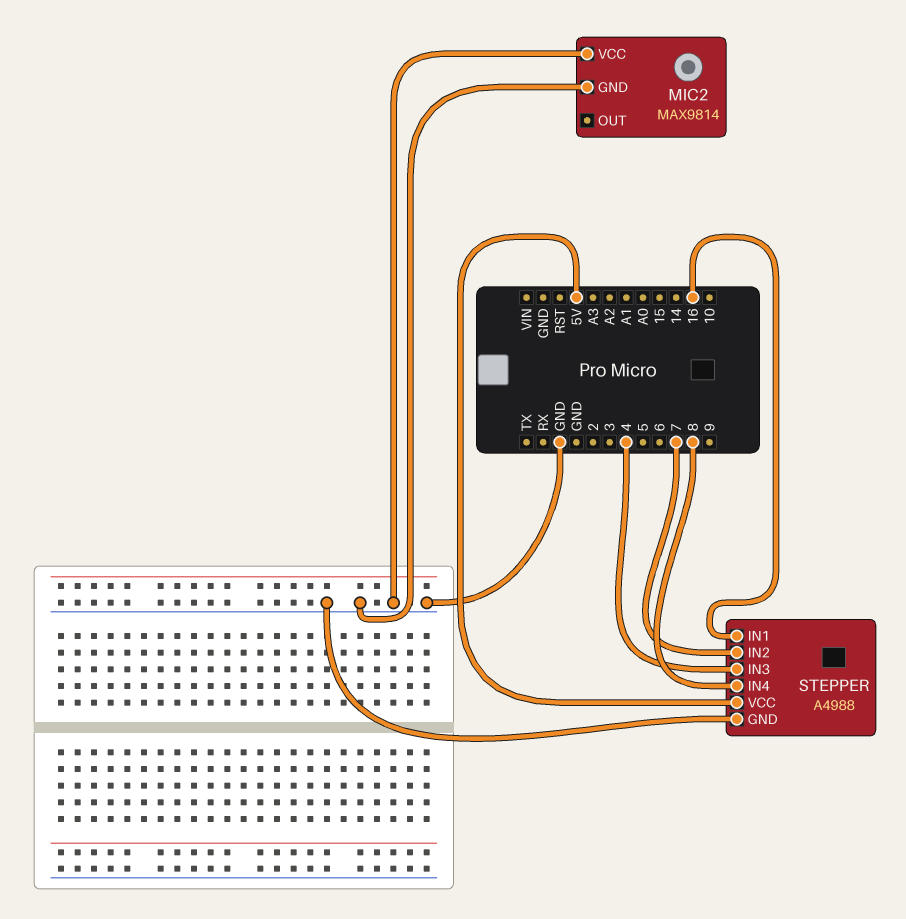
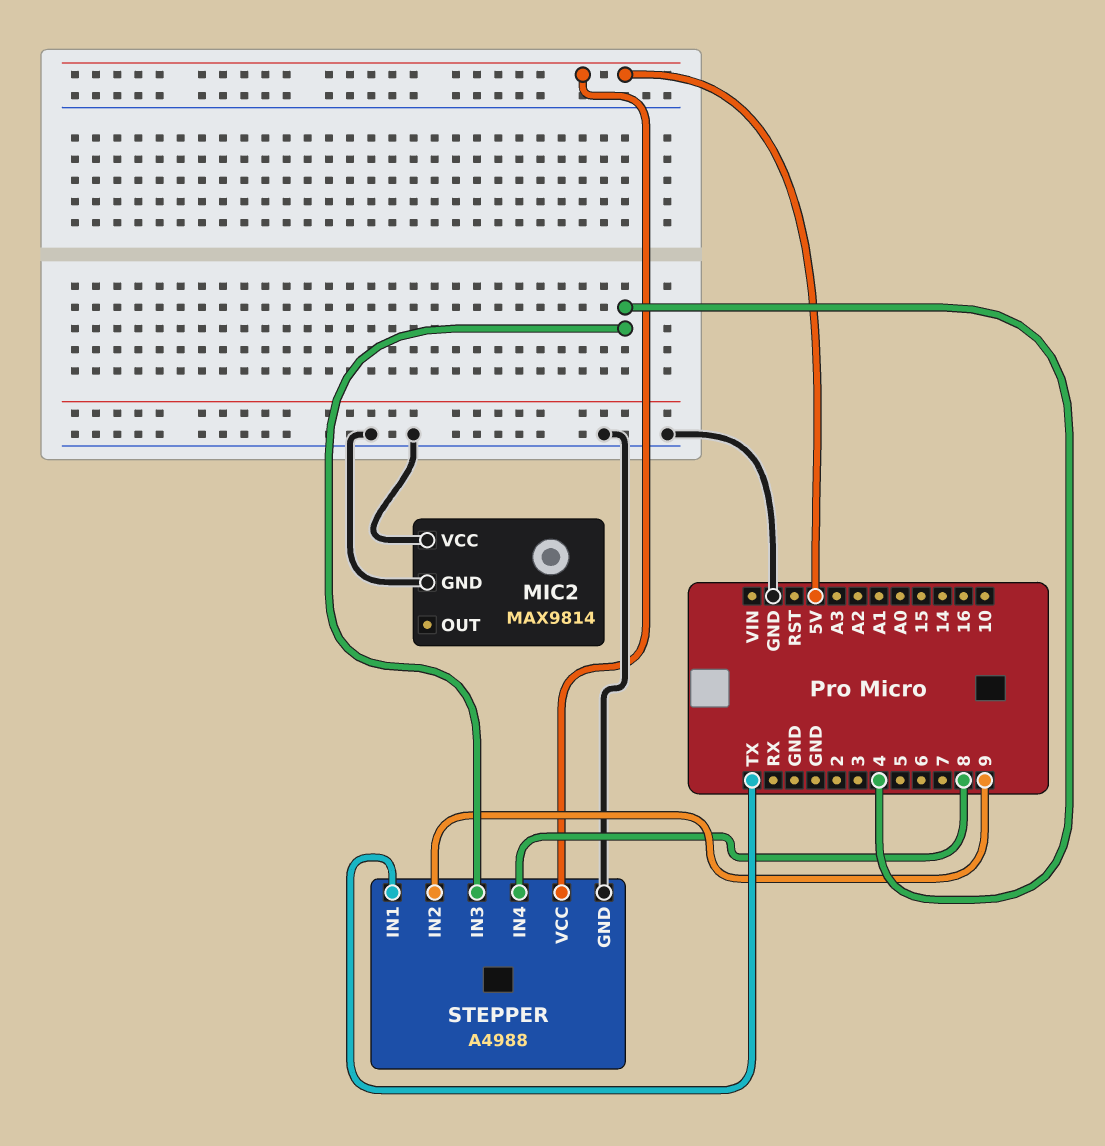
STEPPER pin IN1: 16 -> TX
STEPPER pin IN2: 7 -> 9

